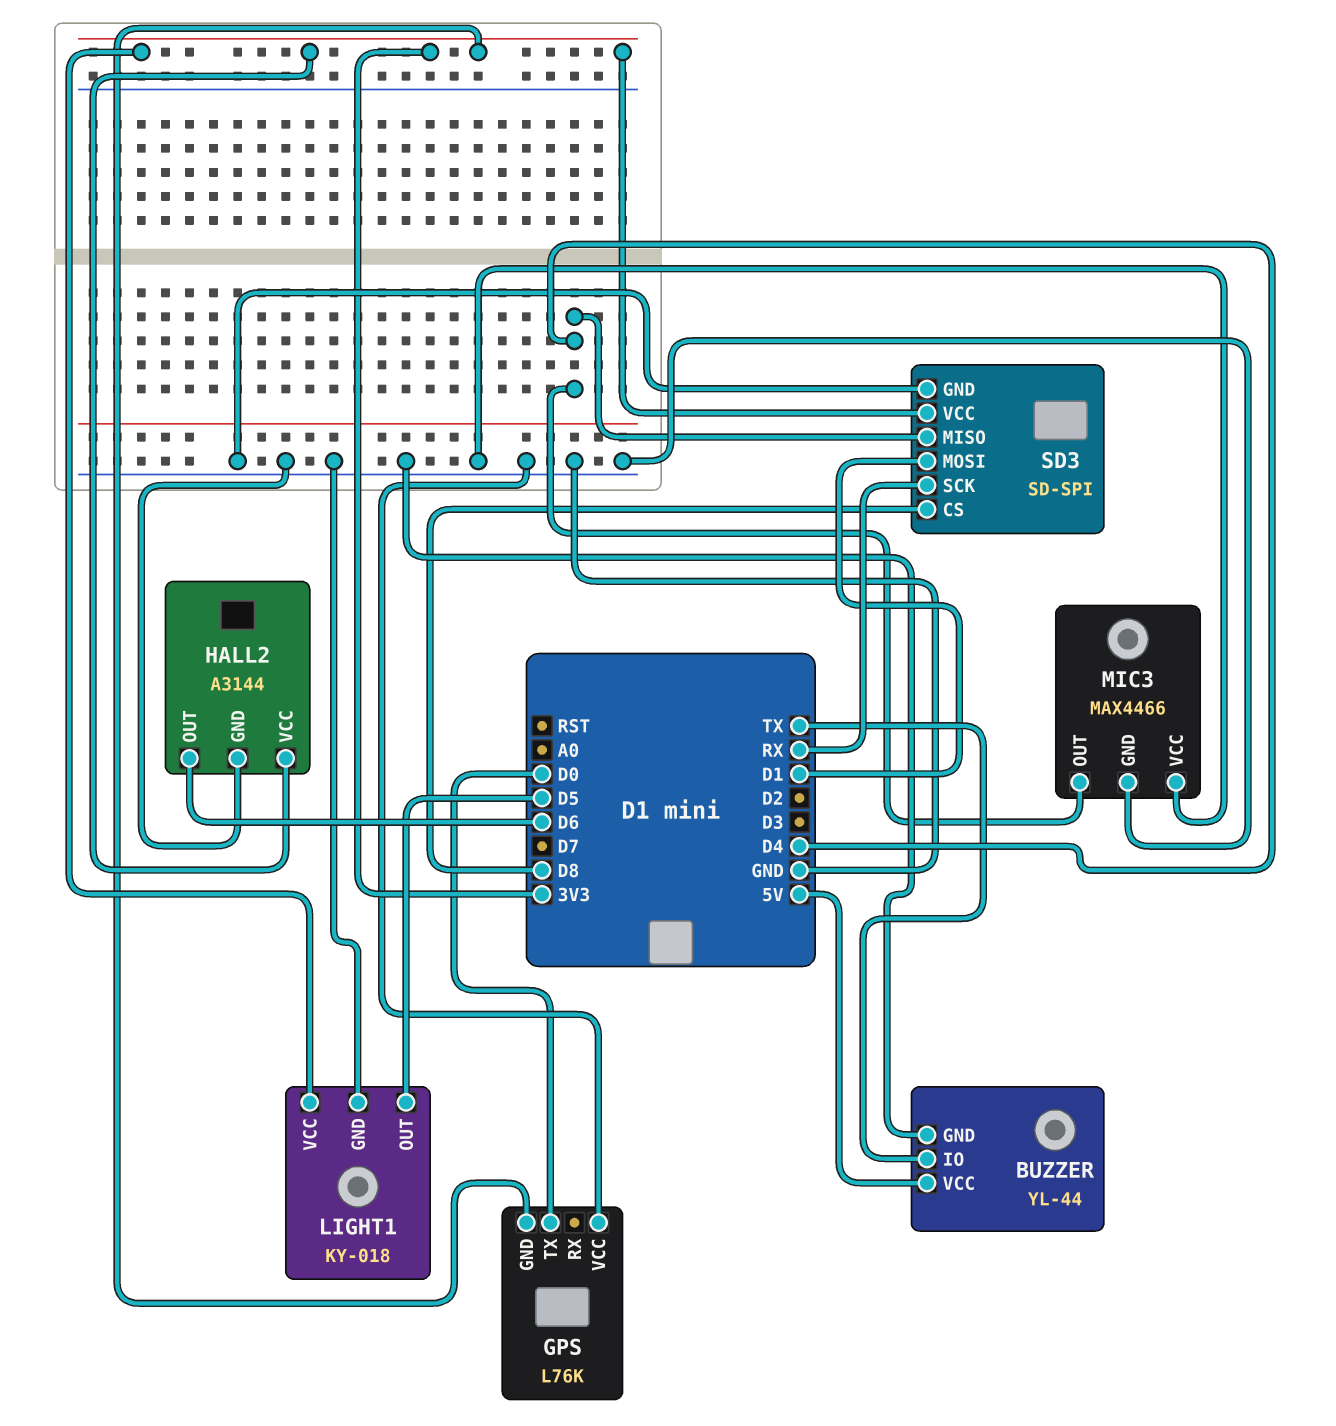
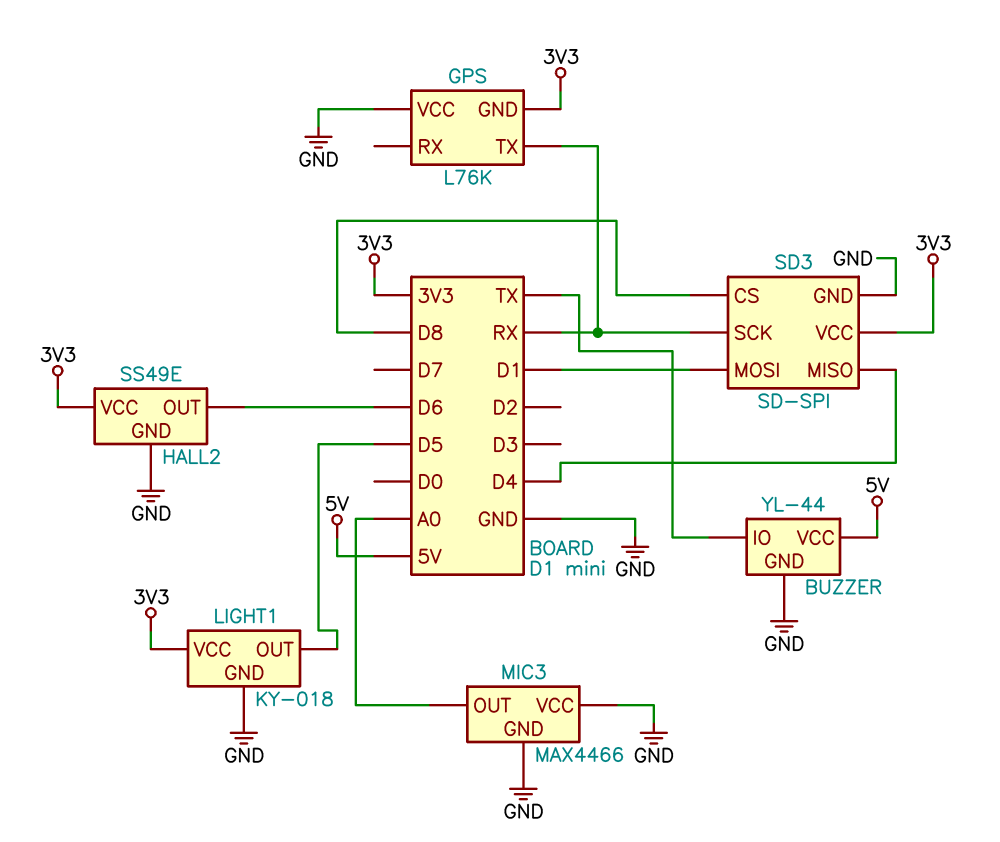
GPS pin TX: D0 -> RX
HALL2: A3144 -> SS49E
MIC3 pin OUT: D4 -> A0

